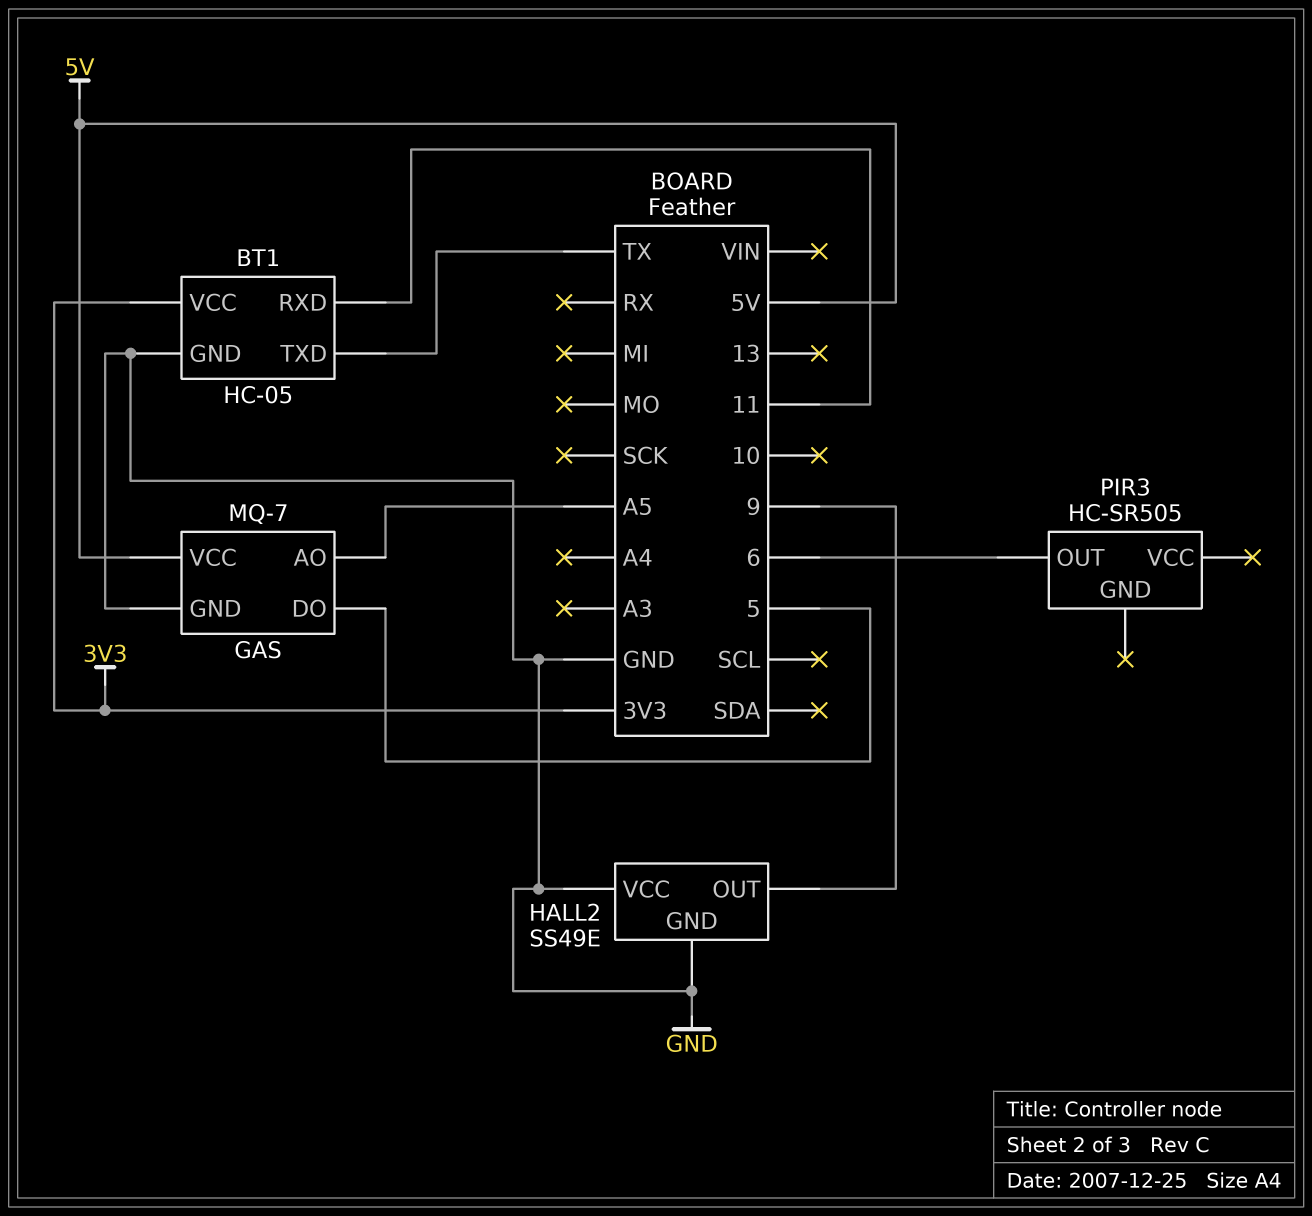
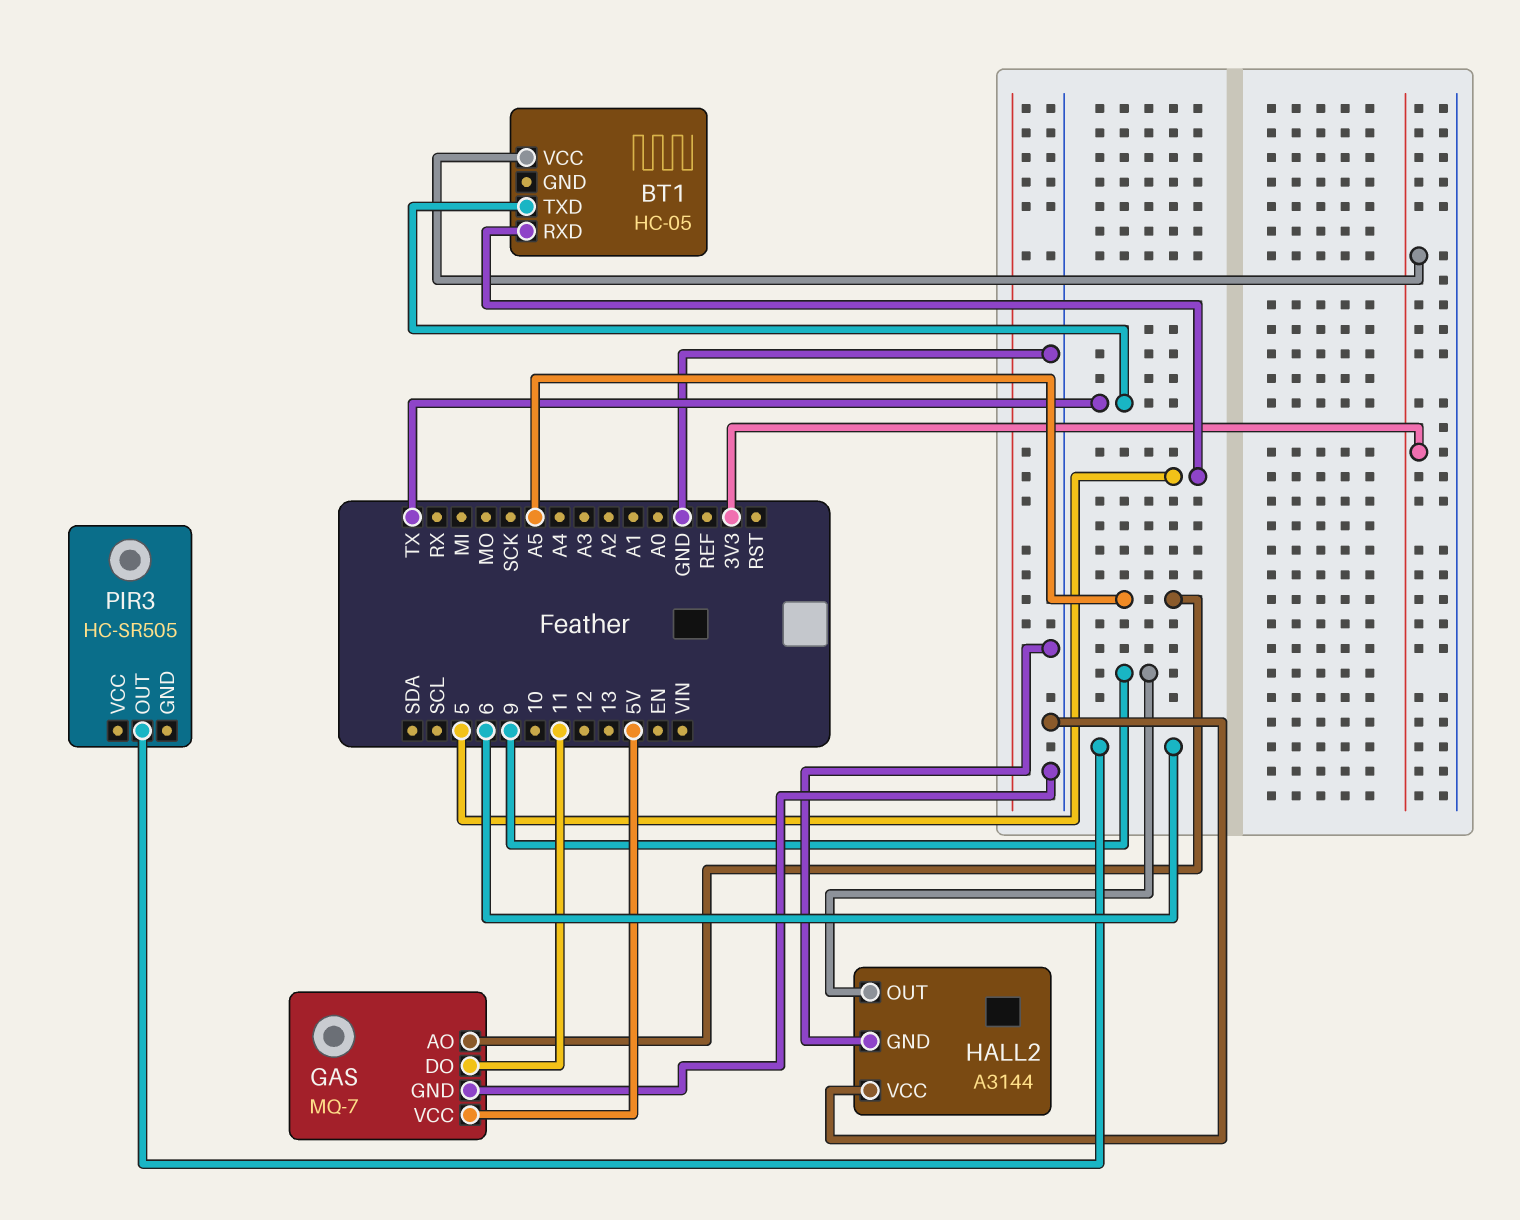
BT1 pin GND: GND -> none
BT1 pin RXD: 11 -> 5
GAS pin DO: 5 -> 11
HALL2: SS49E -> A3144

